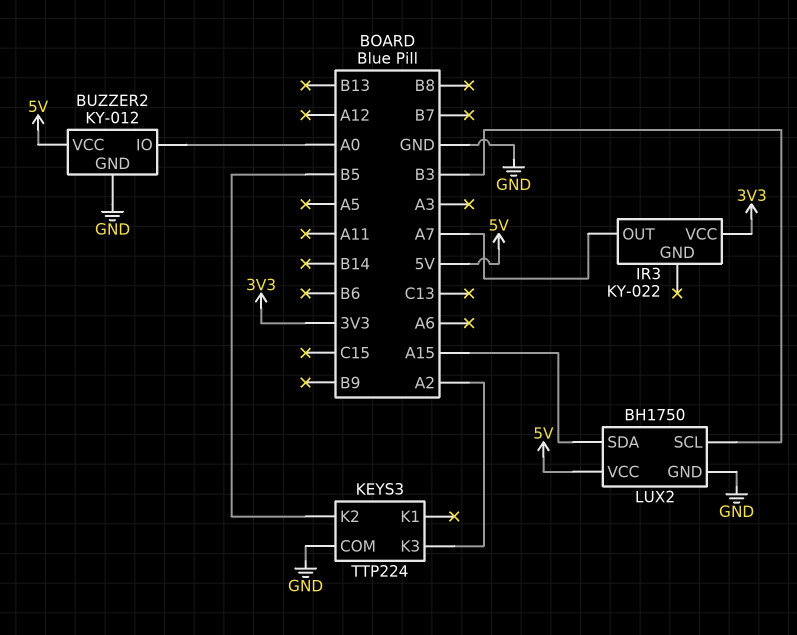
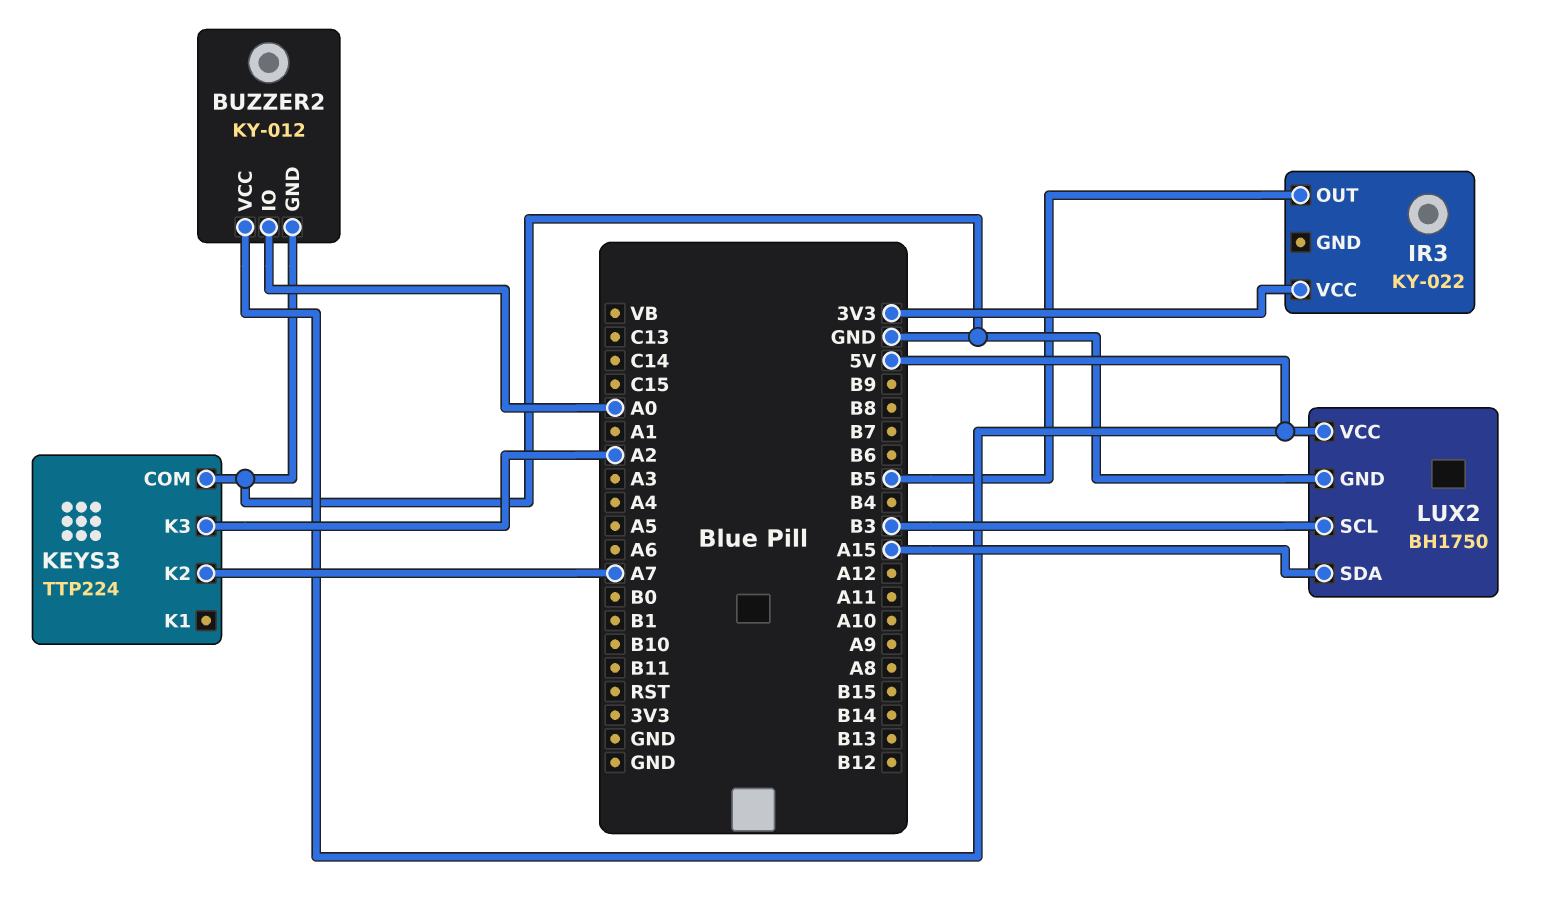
IR3 pin OUT: A7 -> B5
KEYS3 pin K2: B5 -> A7

